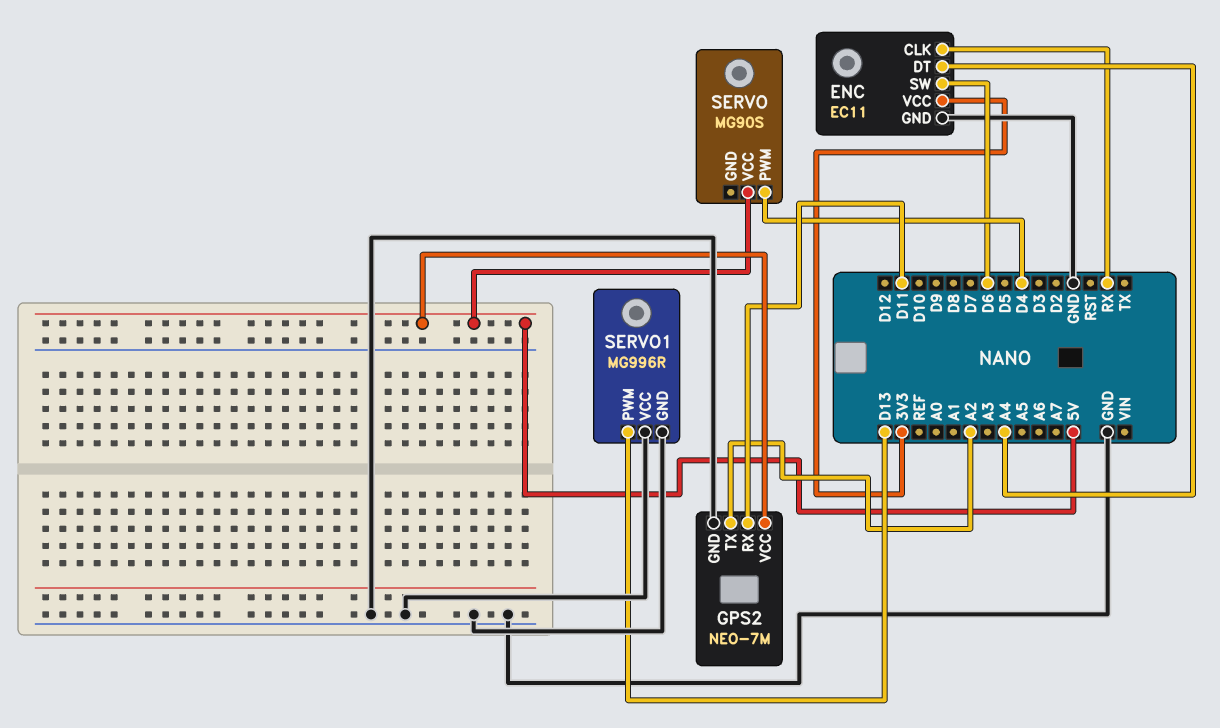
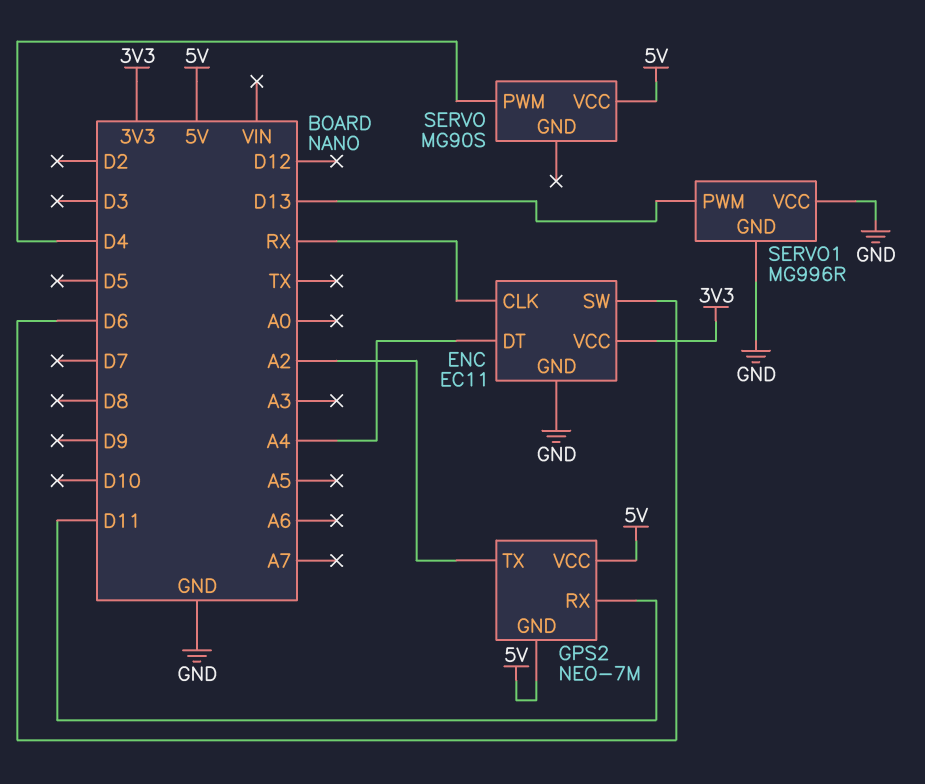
GPS2 pin GND: GND -> 5V

